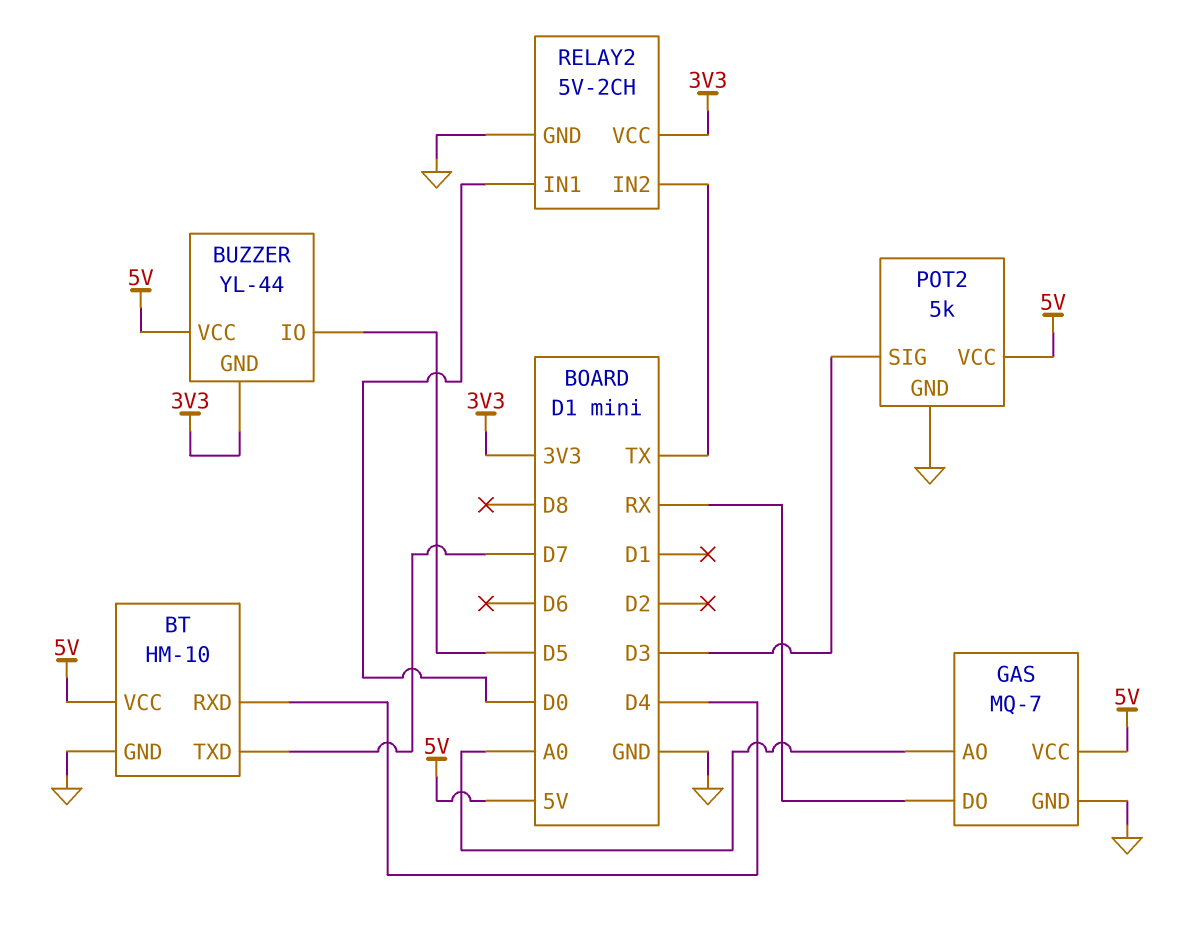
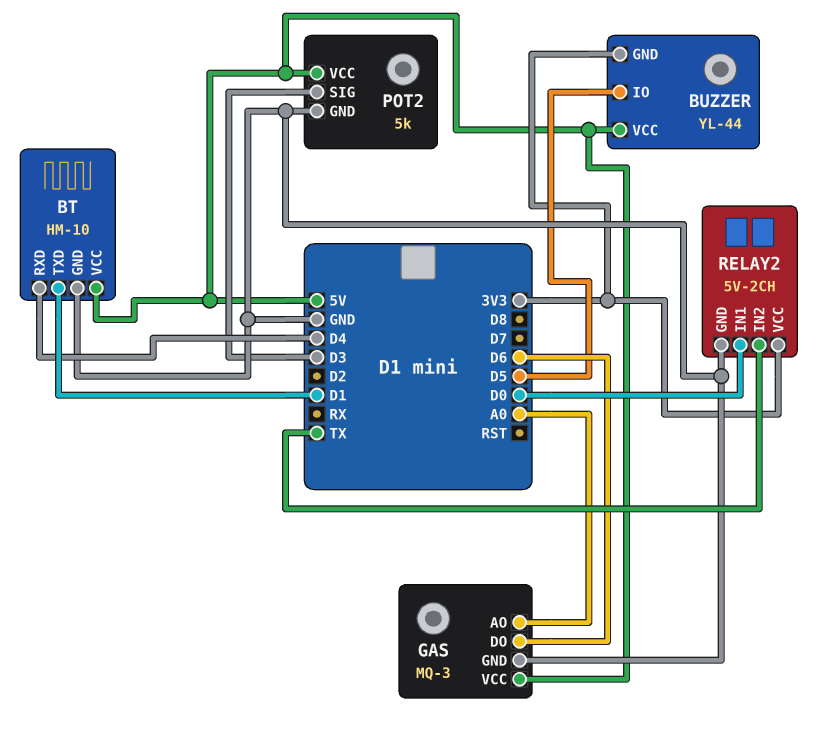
BT pin TXD: D7 -> D1
GAS: MQ-7 -> MQ-3
GAS pin DO: RX -> D6

